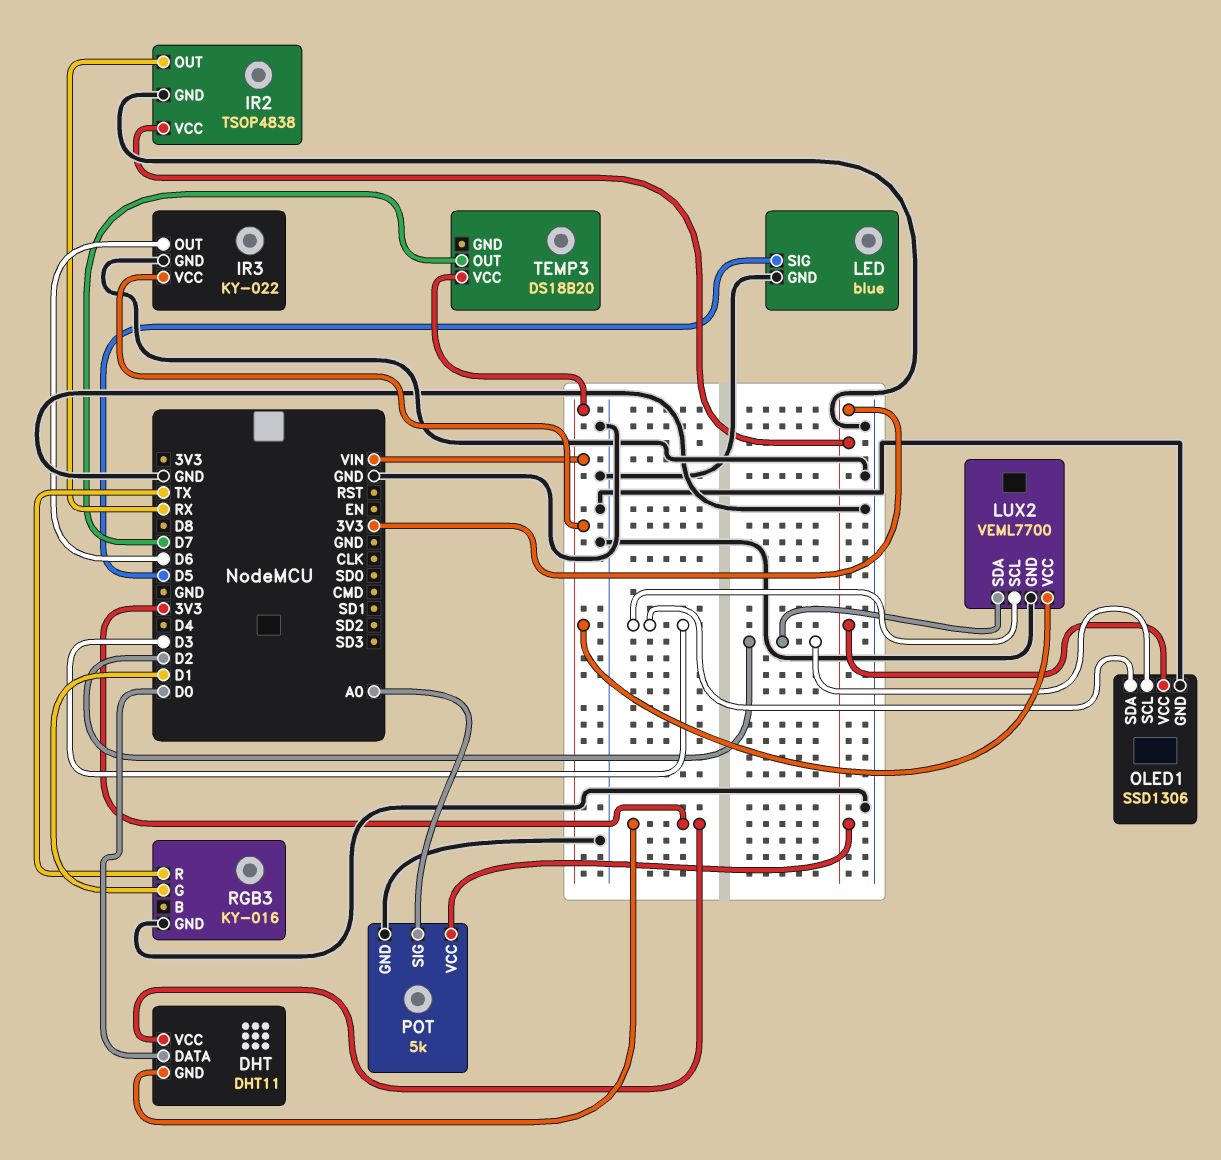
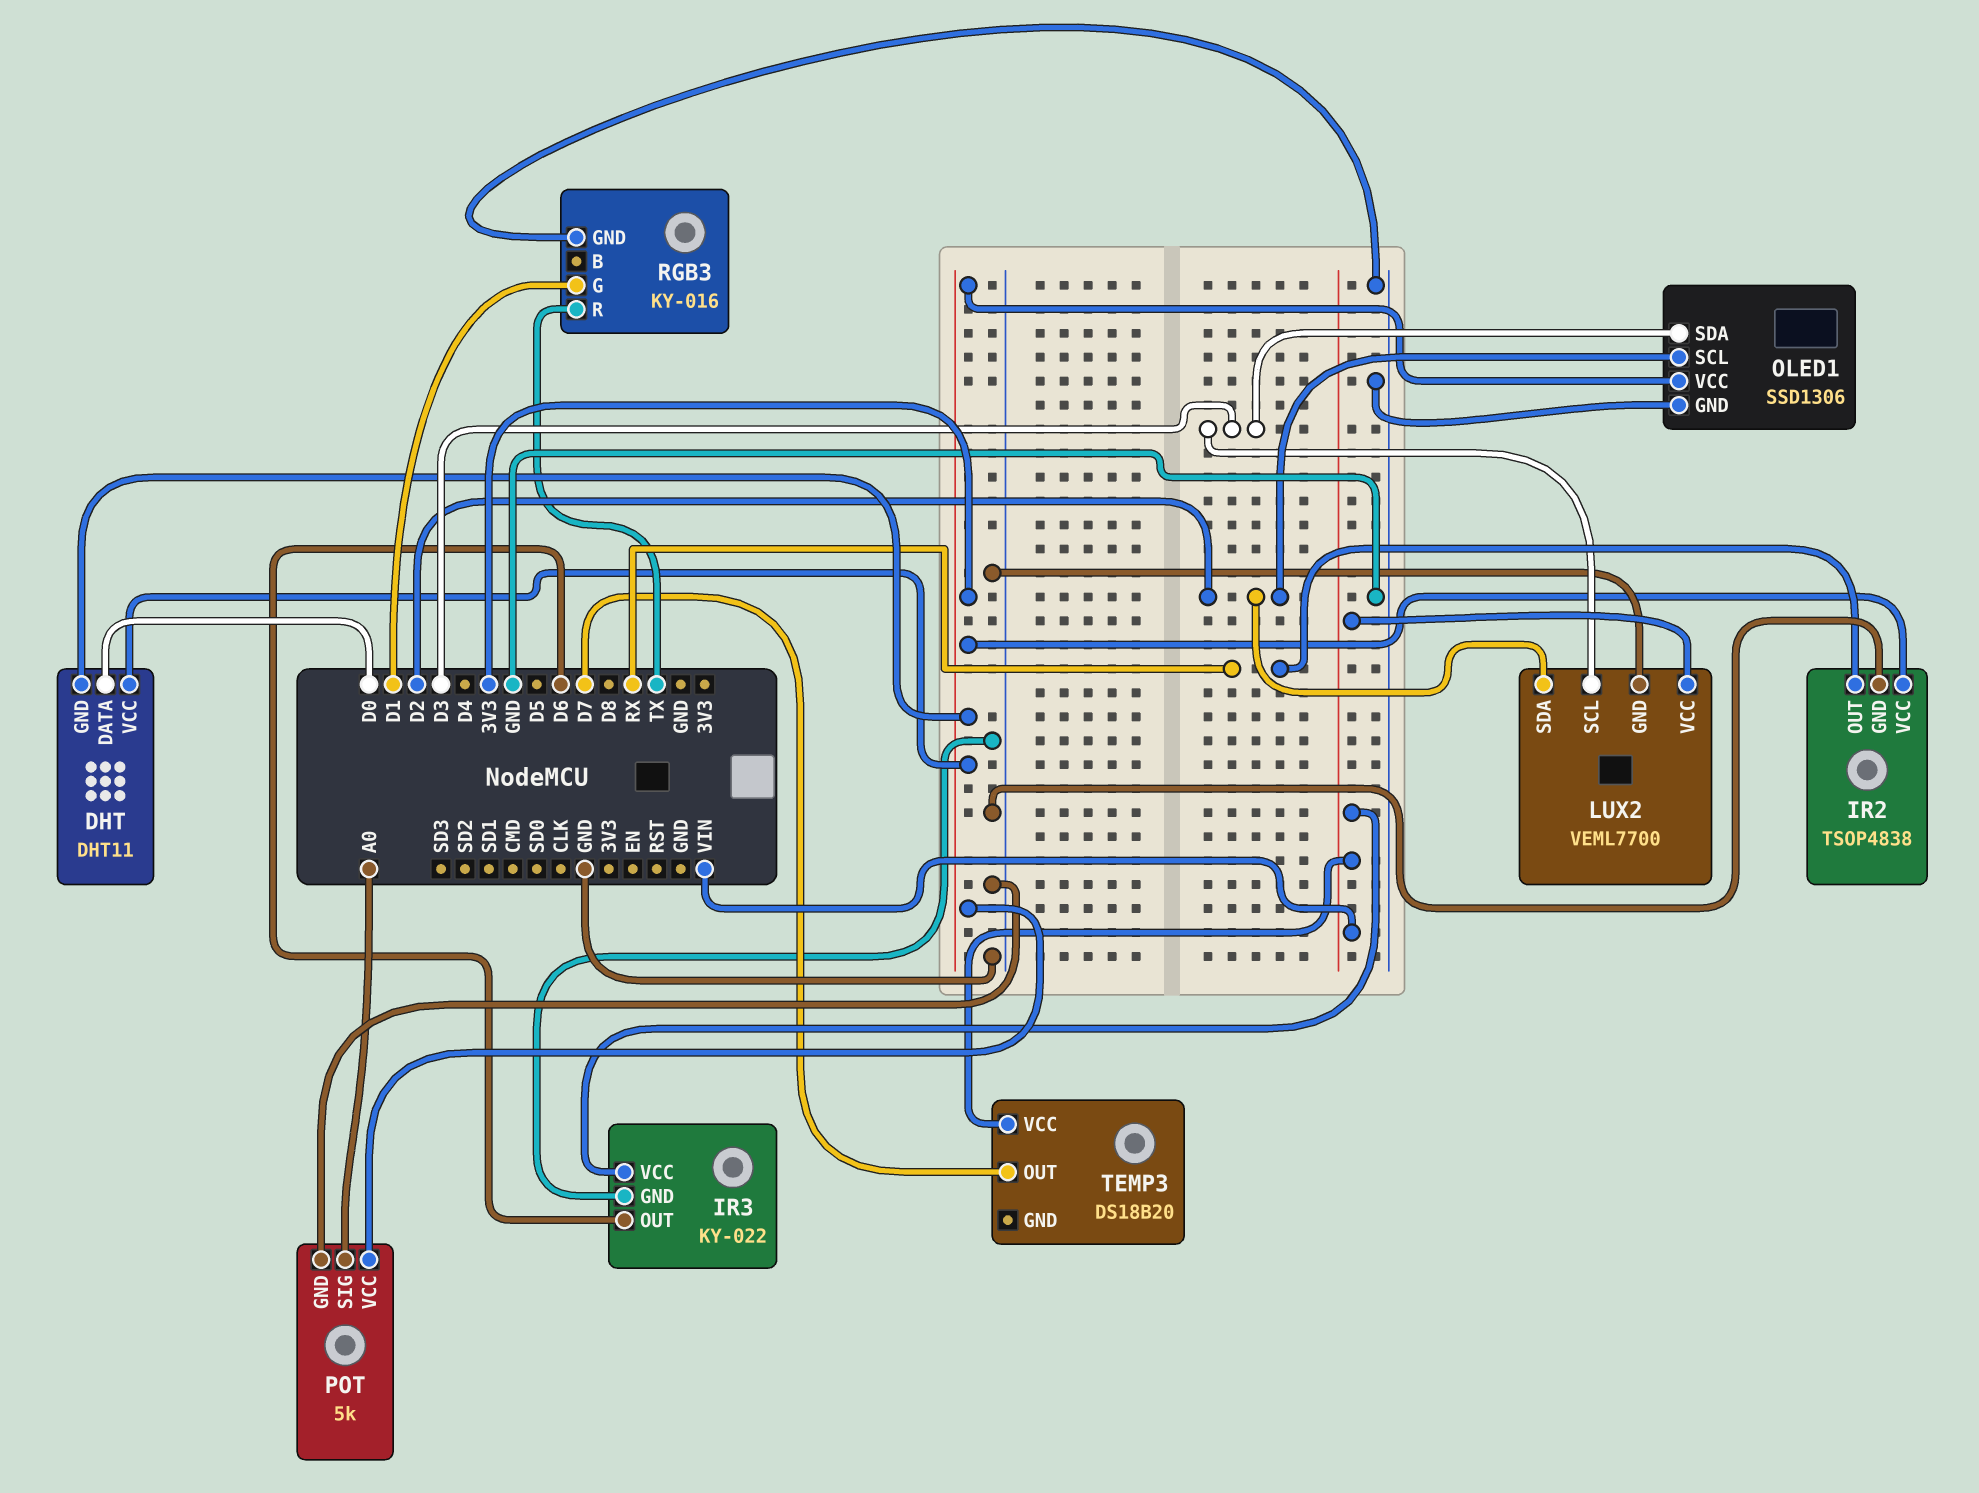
LED: blue -> none
LED pin GND: GND -> none
LED pin SIG: D5 -> none

